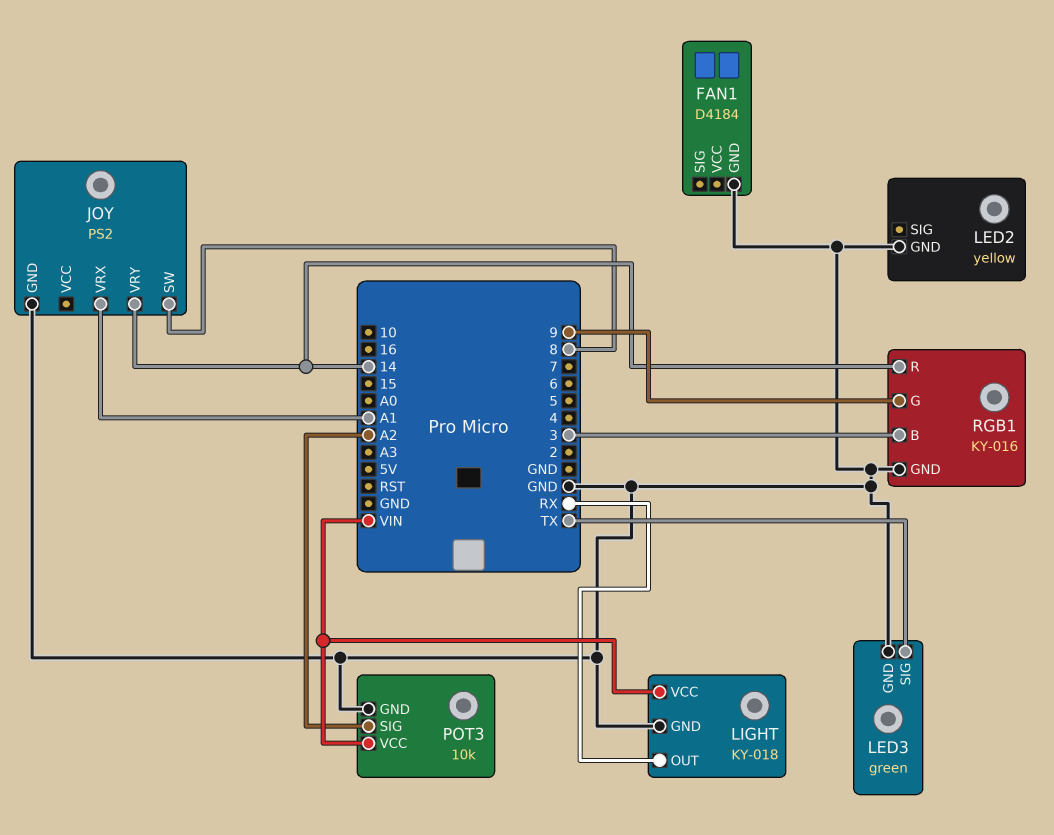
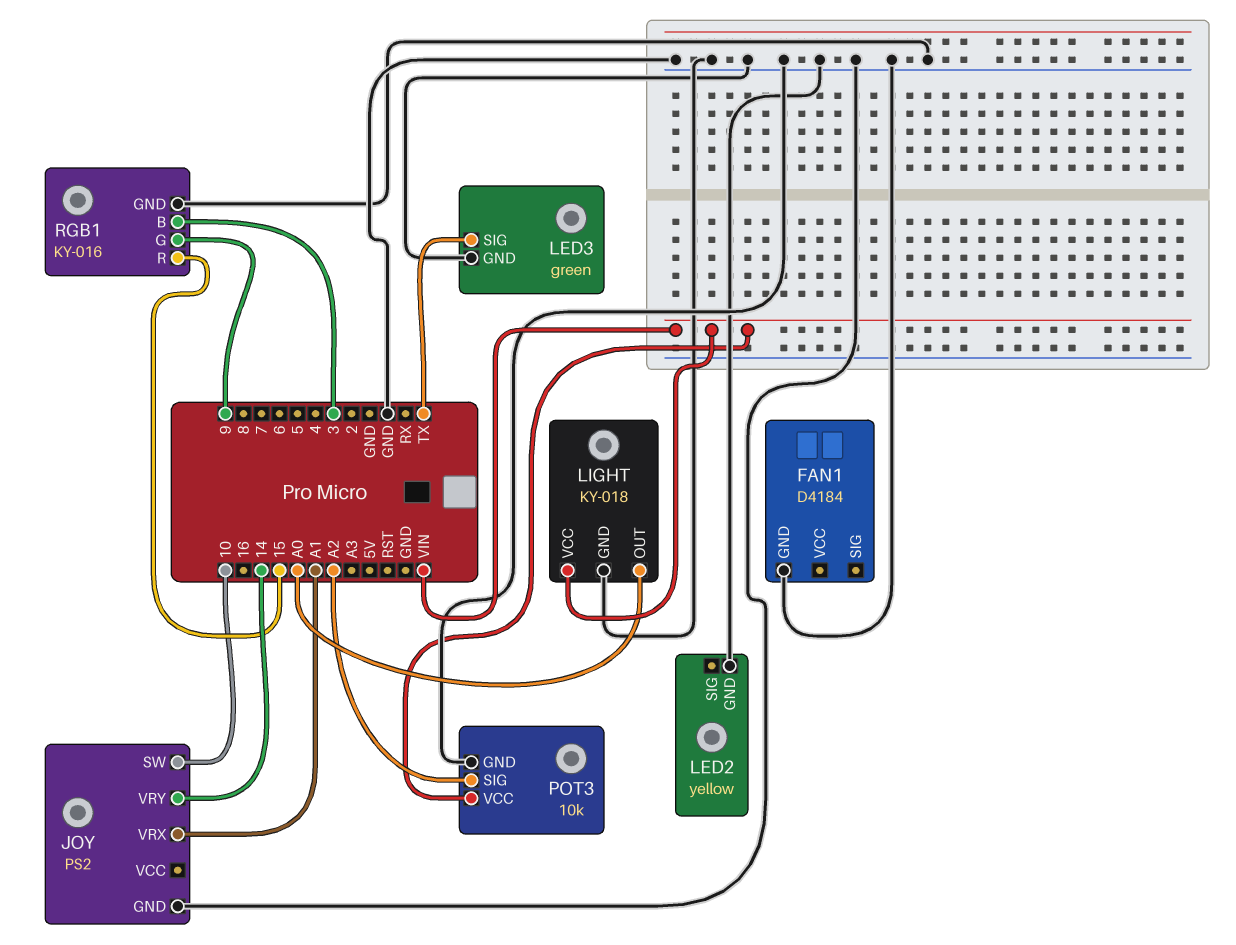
JOY pin SW: 8 -> 10
LIGHT pin OUT: RX -> A0
RGB1 pin R: 14 -> 15

